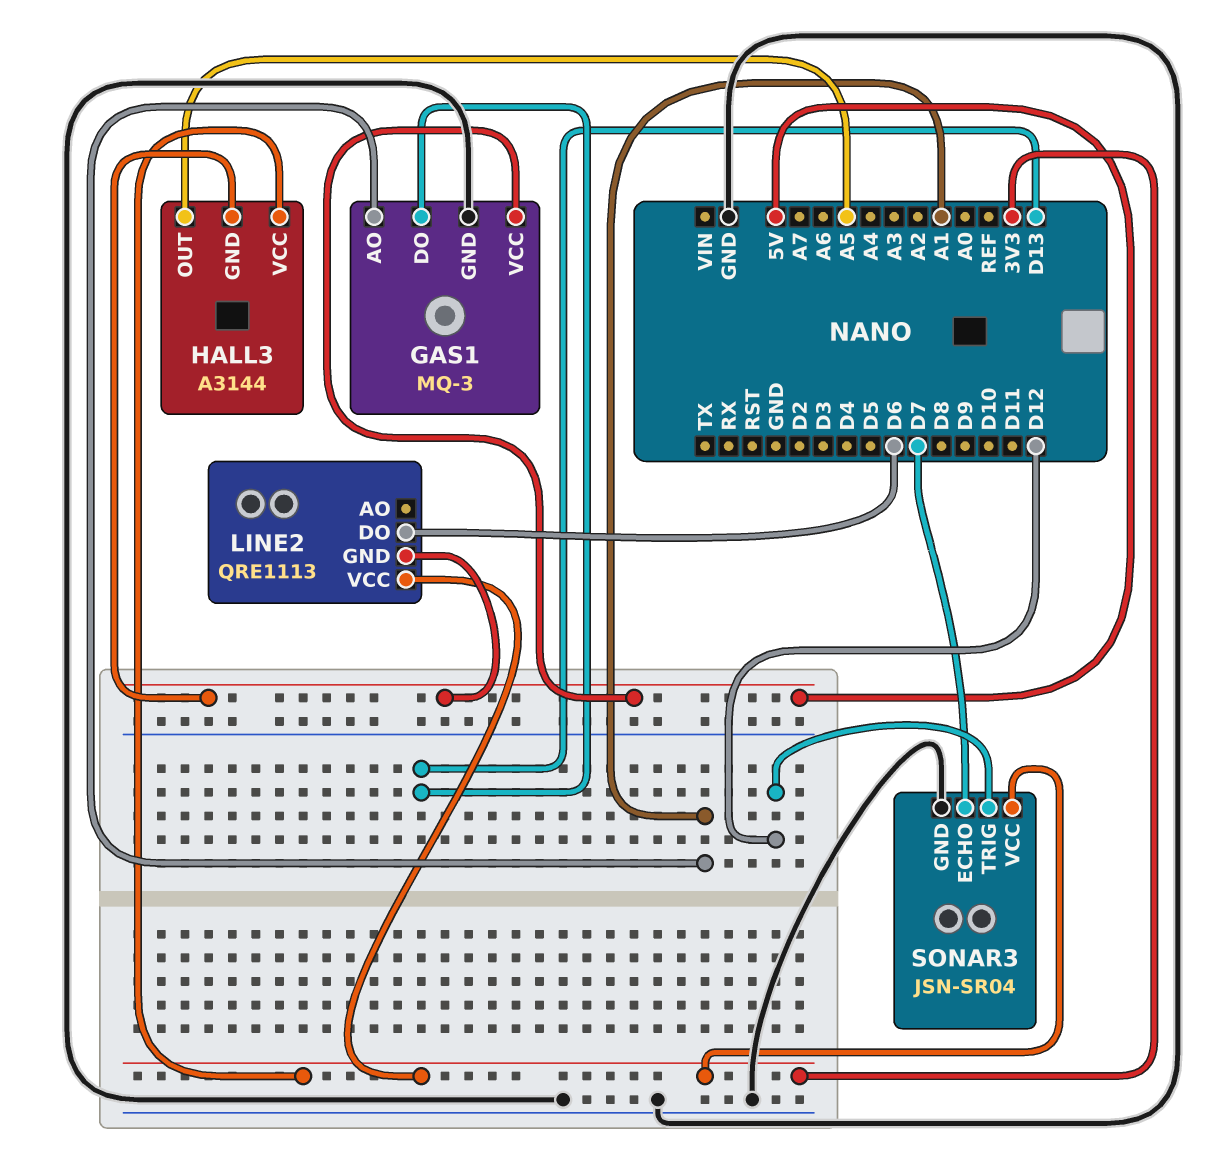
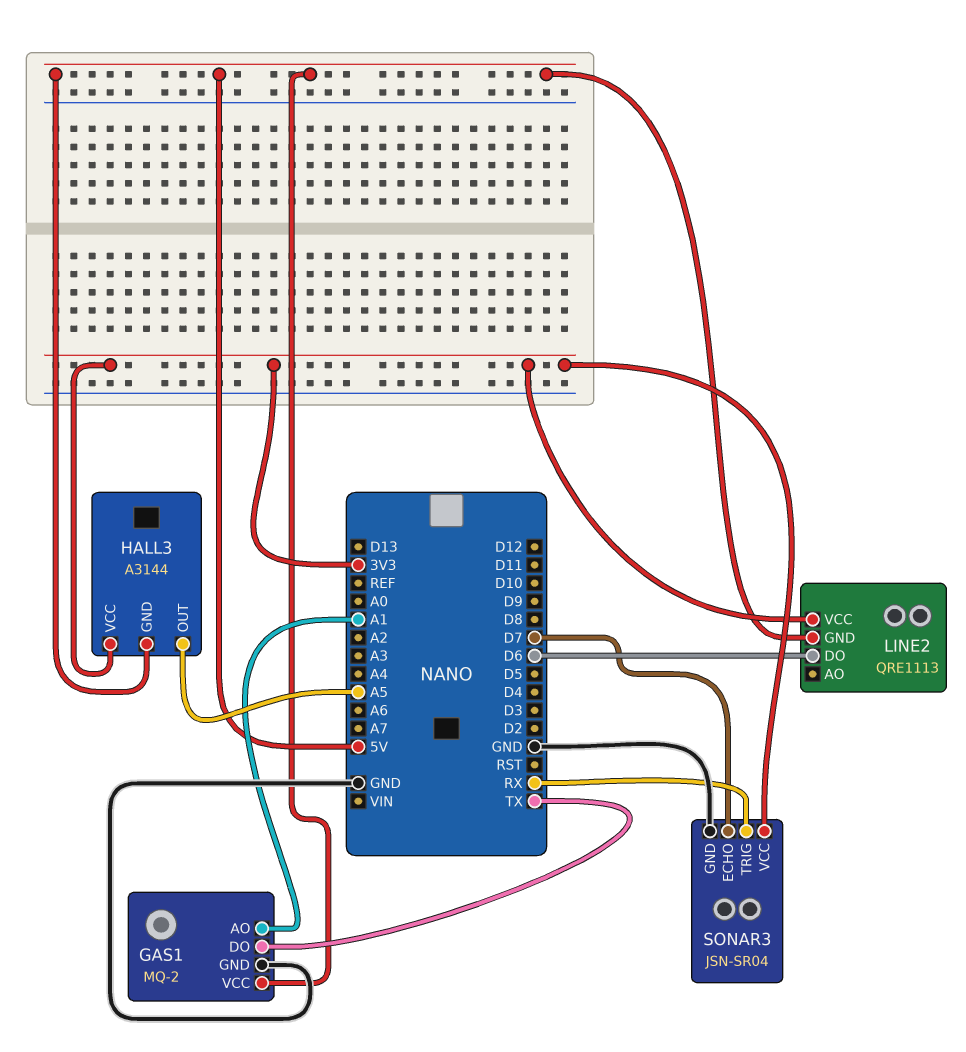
GAS1: MQ-3 -> MQ-2
GAS1 pin DO: D13 -> TX
SONAR3 pin TRIG: D12 -> RX

